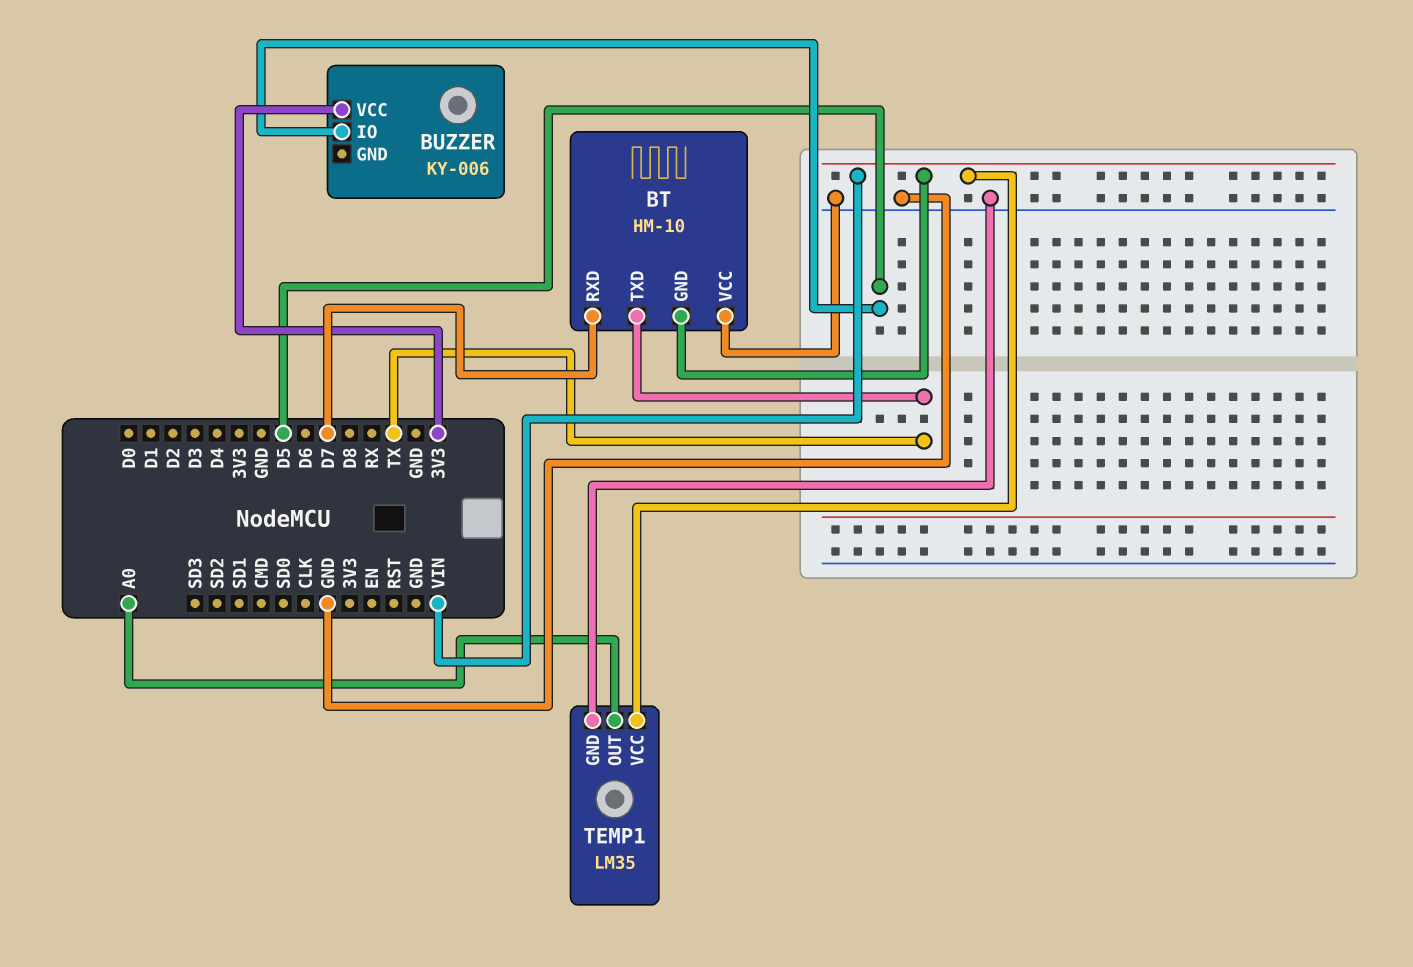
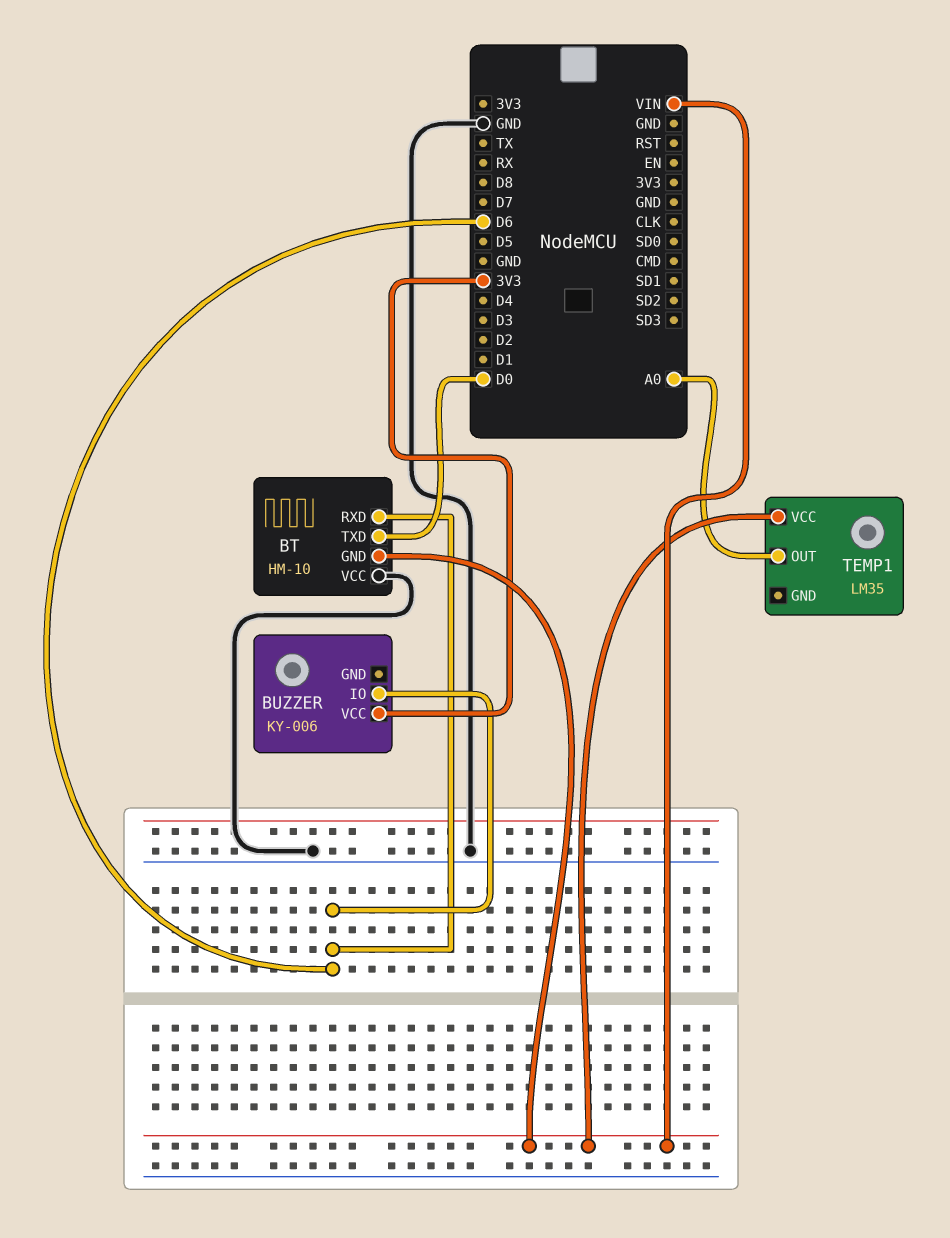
BT pin RXD: D7 -> D6
BT pin TXD: TX -> D0
BUZZER pin IO: D5 -> D6
TEMP1 pin GND: GND -> none

